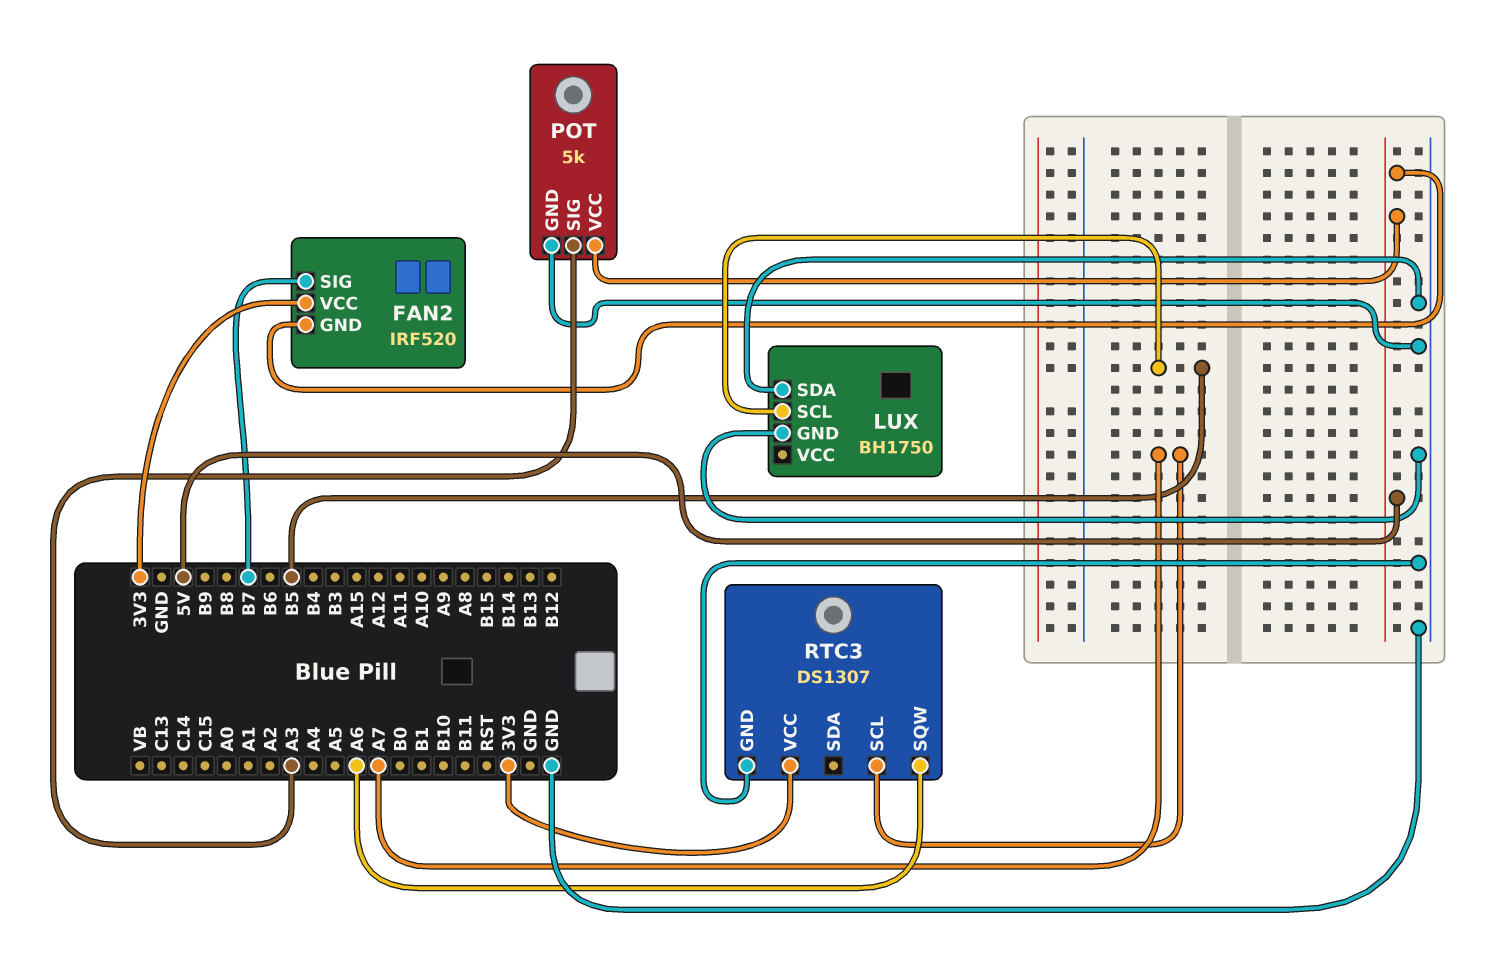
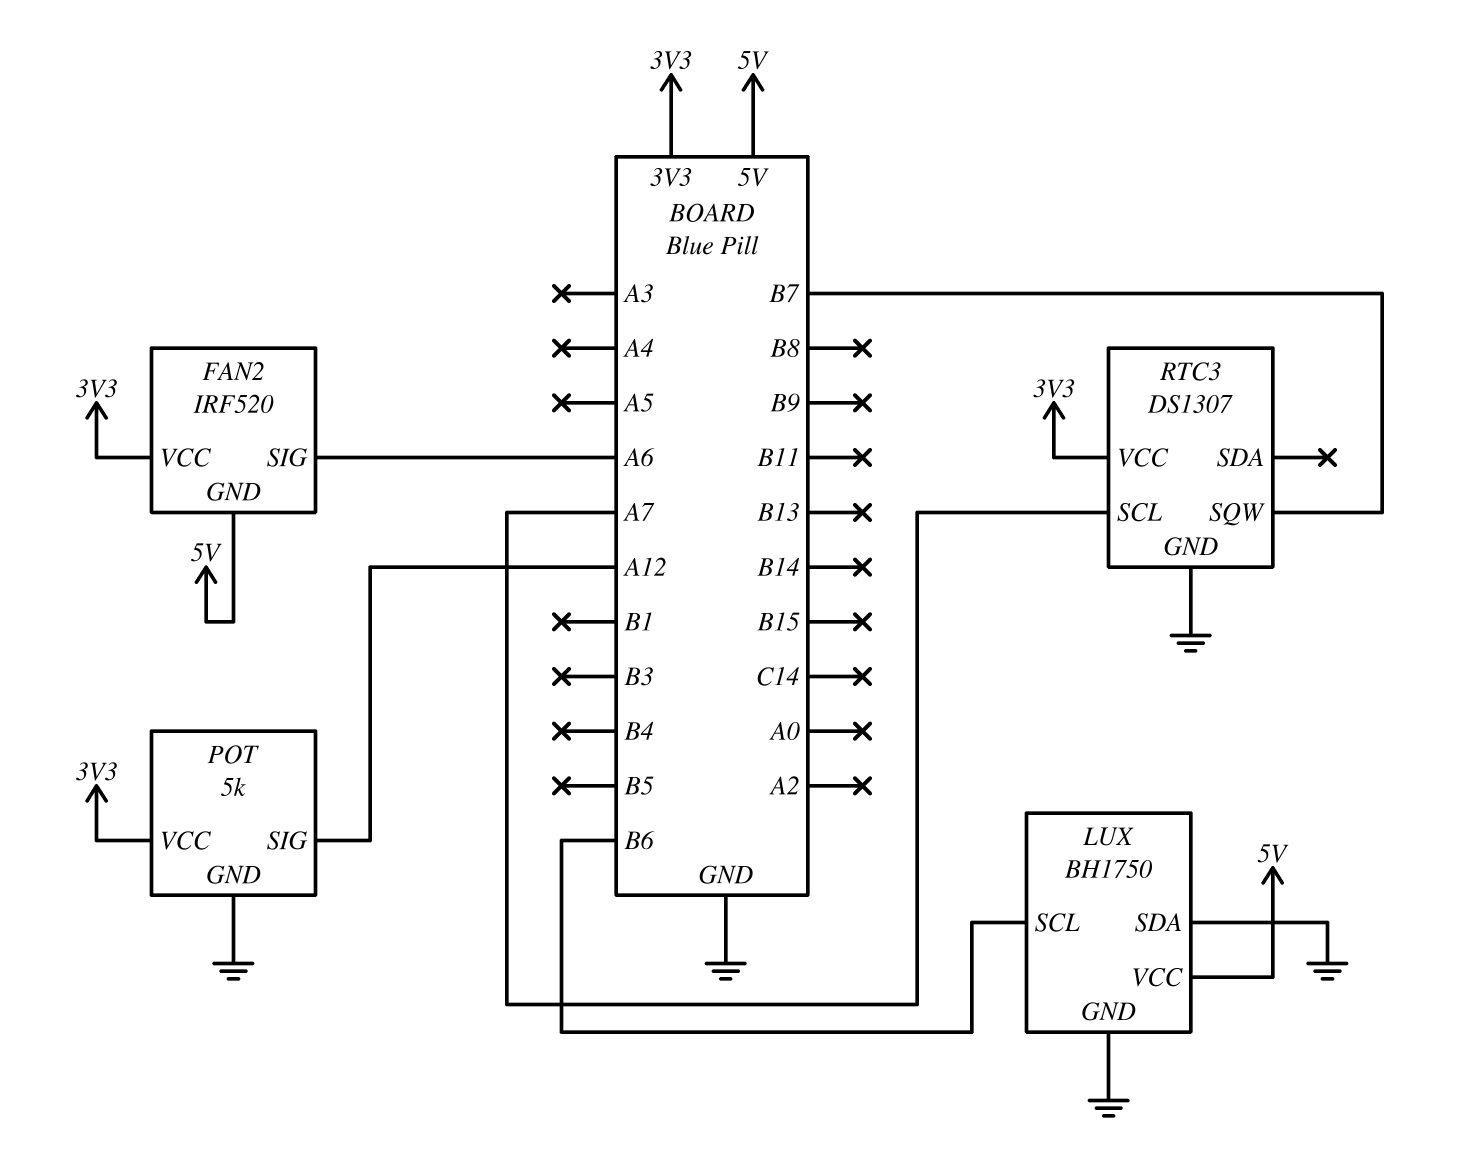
FAN2 pin SIG: B7 -> A6
LUX pin SCL: B5 -> B6
LUX pin VCC: none -> 5V
POT pin SIG: A3 -> A12
POT pin VCC: 5V -> 3V3
RTC3 pin SQW: A6 -> B7

